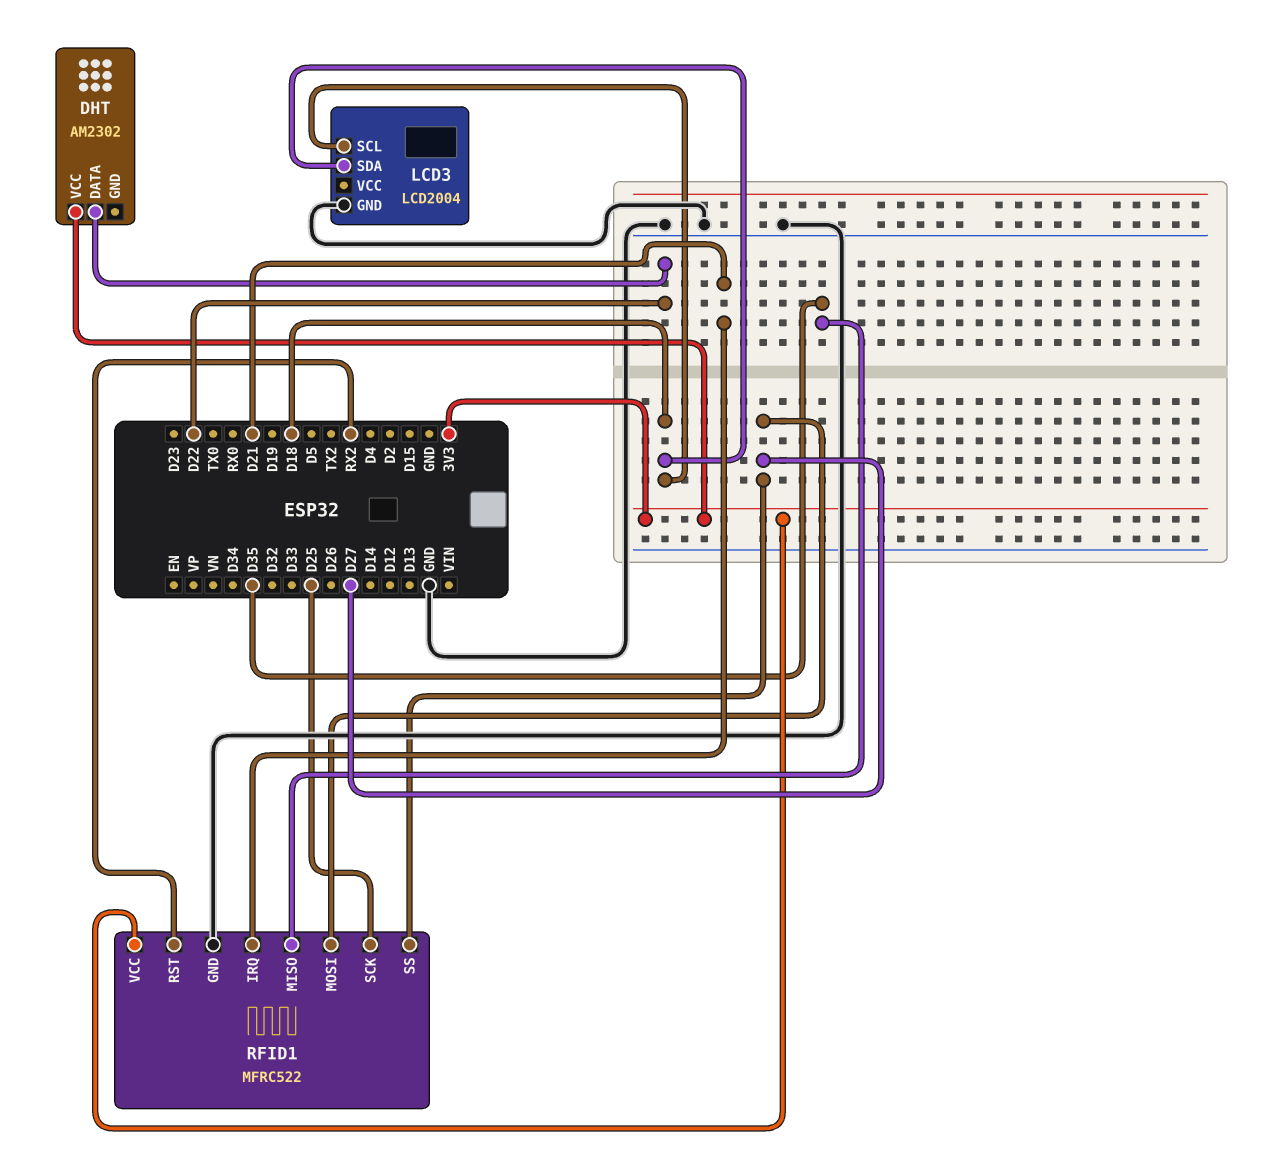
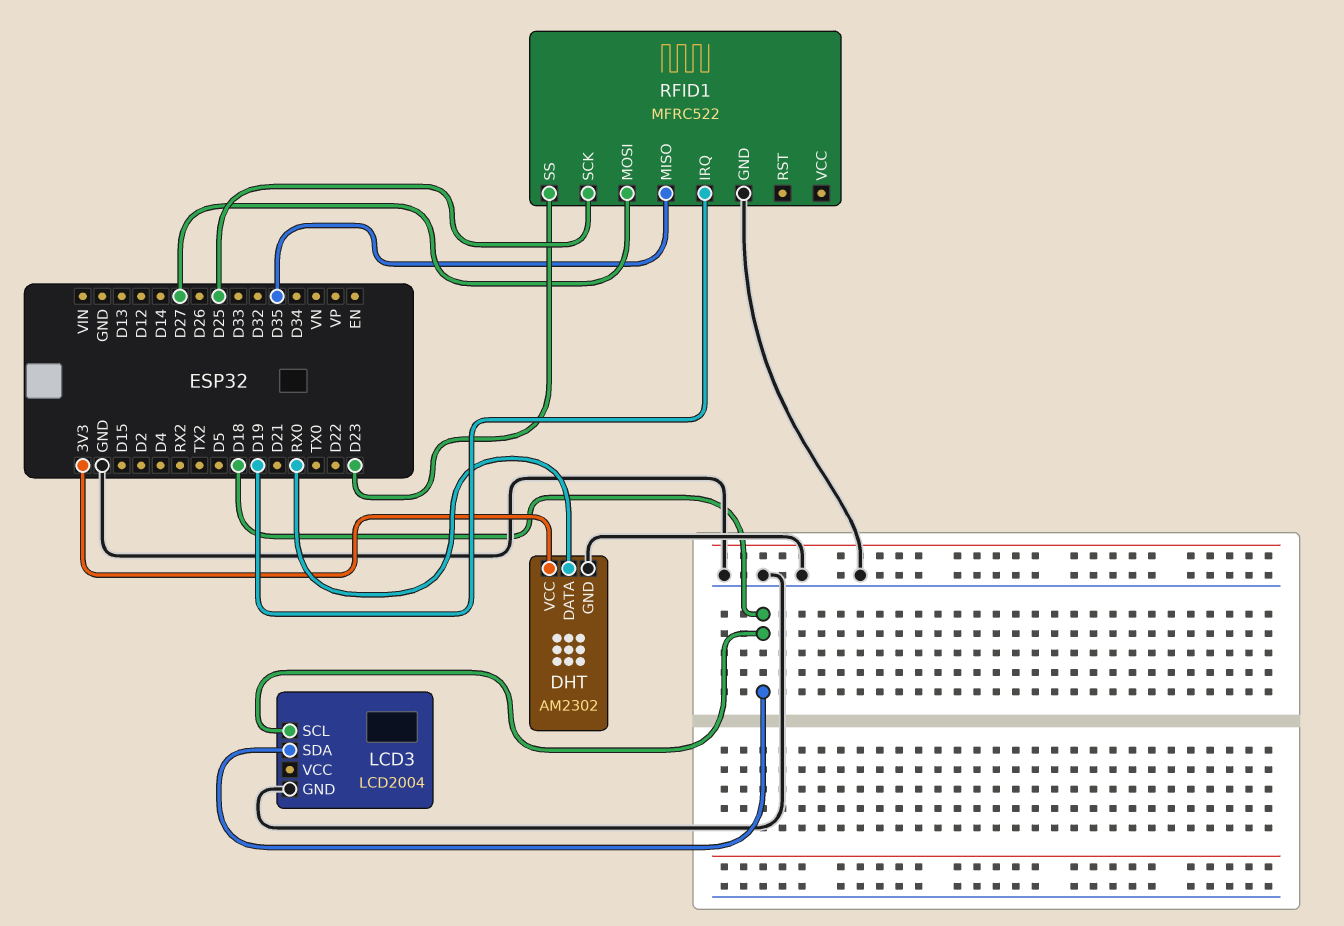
DHT pin DATA: D22 -> RX0
DHT pin GND: none -> GND
RFID1 pin IRQ: D21 -> D19
RFID1 pin RST: RX2 -> none
RFID1 pin SS: D27 -> D23
RFID1 pin VCC: 3V3 -> none

